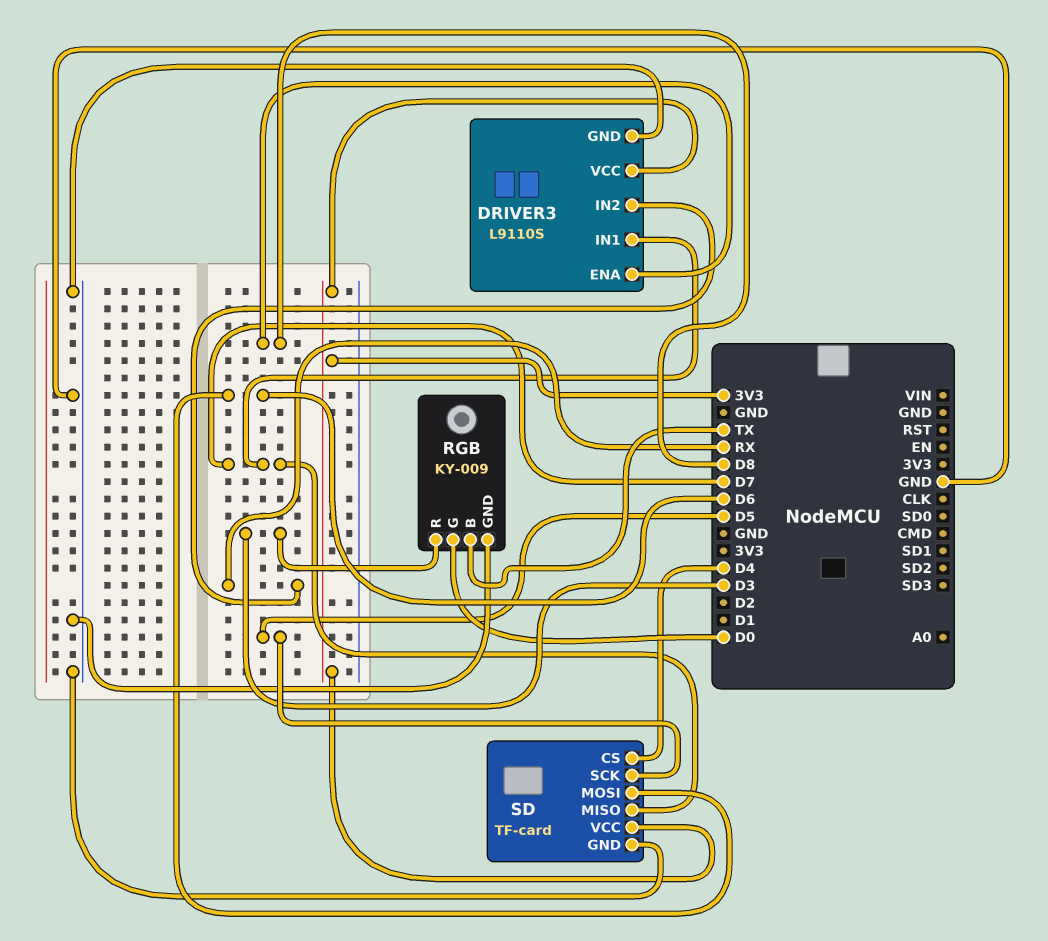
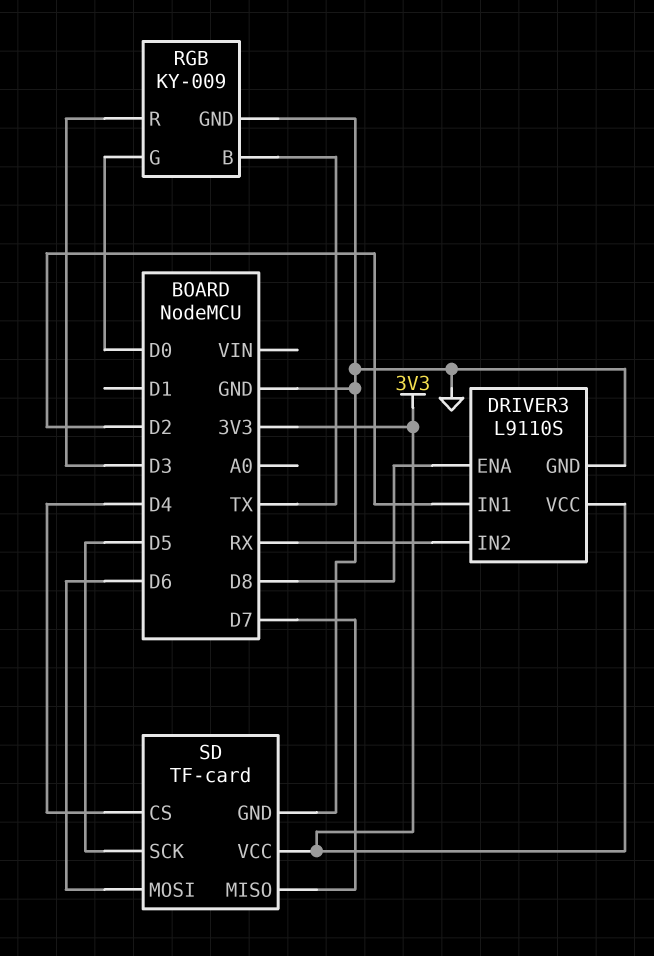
DRIVER3 pin IN1: D7 -> D2

